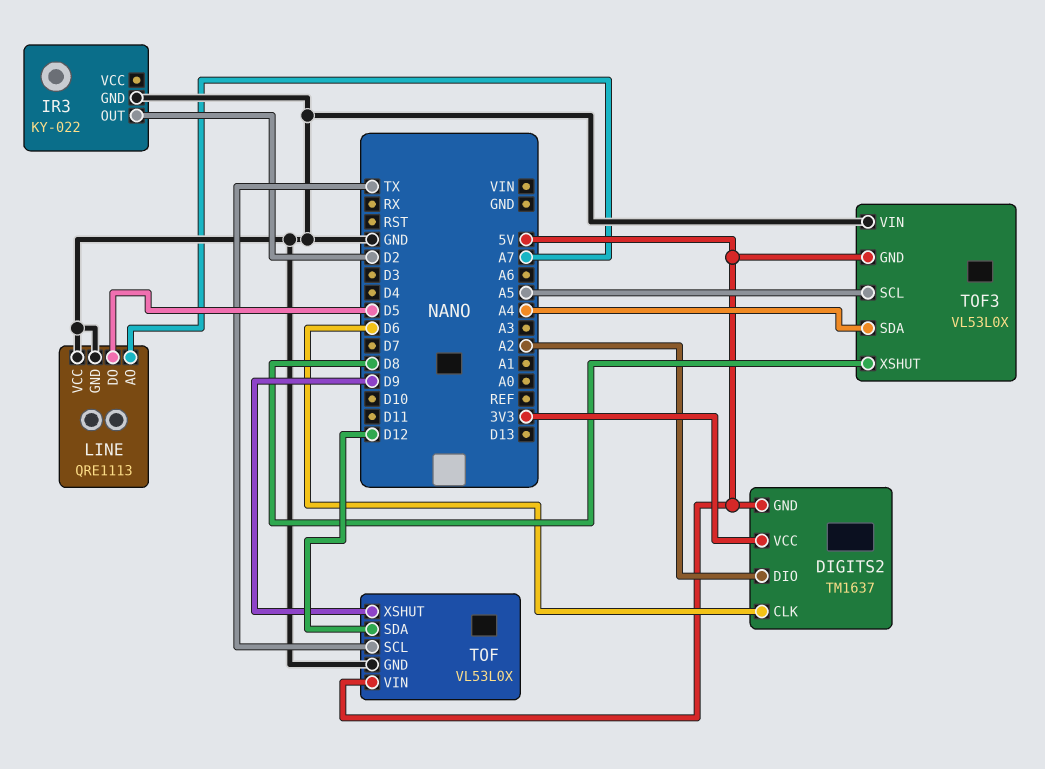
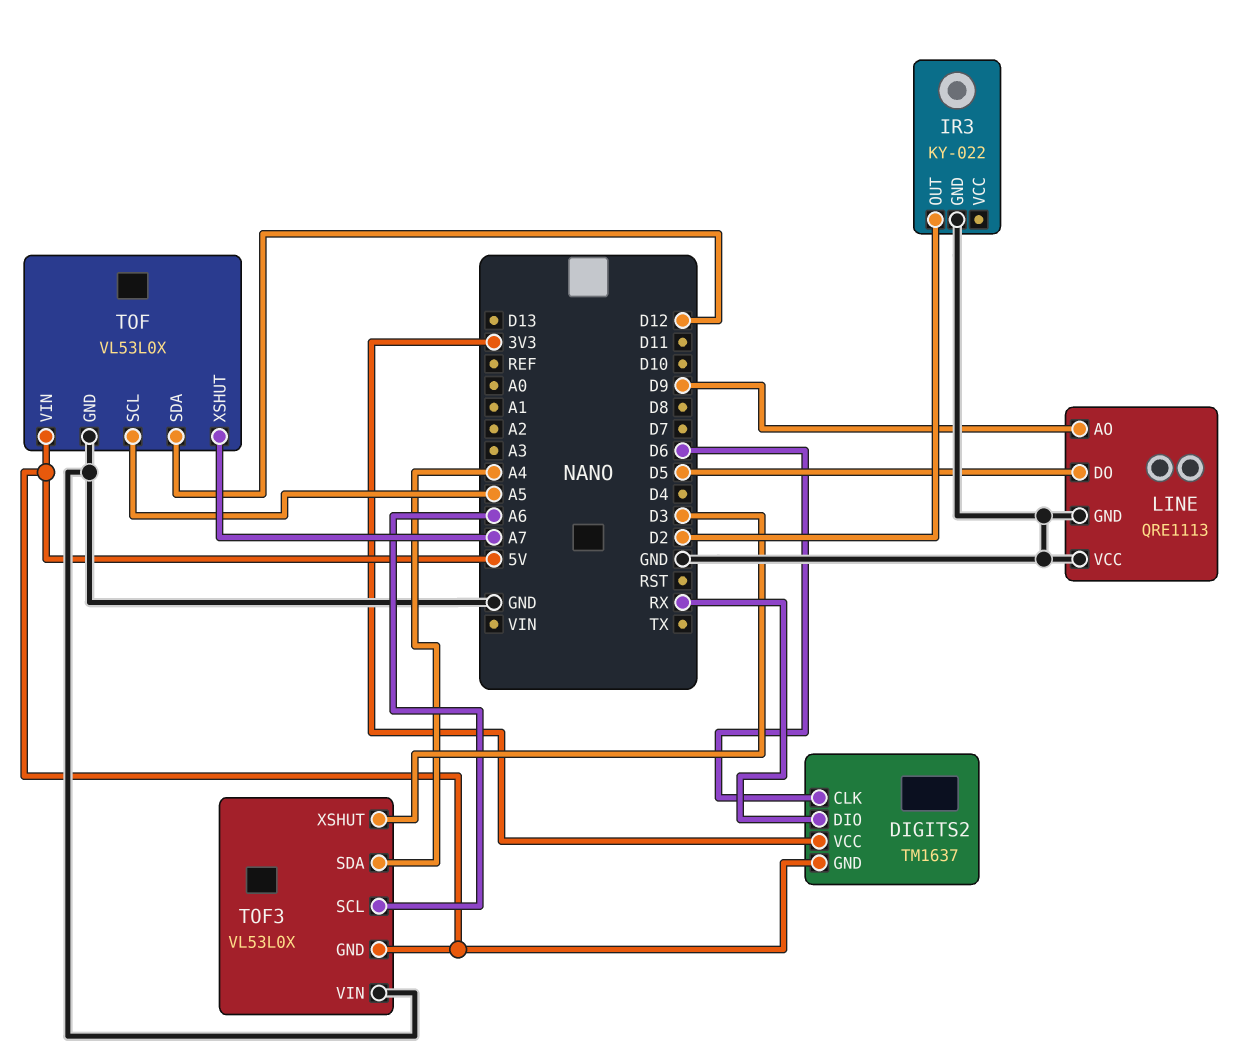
DIGITS2 pin DIO: A2 -> RX
LINE pin AO: A7 -> D9
TOF pin SCL: TX -> A5
TOF pin XSHUT: D9 -> A7
TOF3 pin SCL: A5 -> A6
TOF3 pin XSHUT: D8 -> D3

